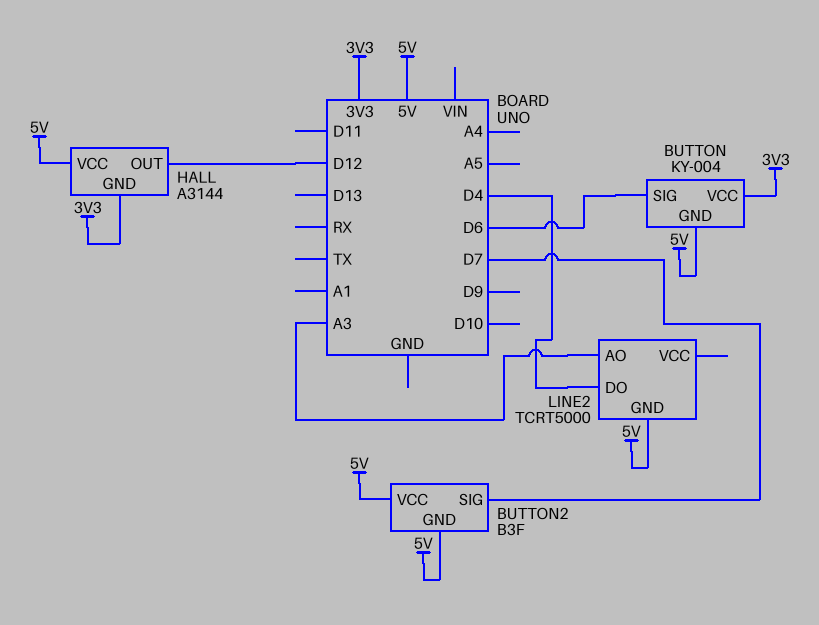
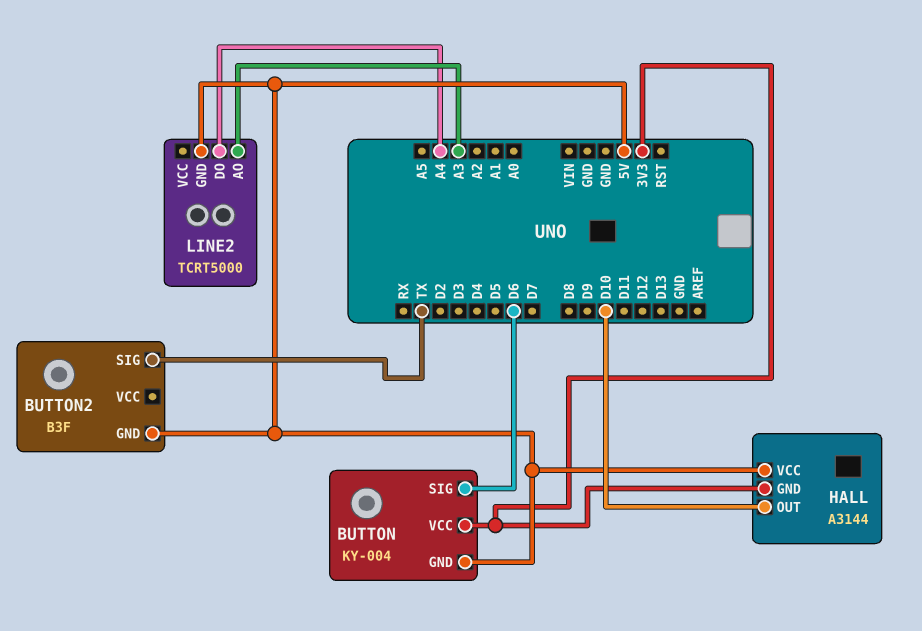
BUTTON2 pin SIG: D7 -> TX
BUTTON2 pin VCC: 5V -> none
HALL pin OUT: D12 -> D10
LINE2 pin DO: D4 -> A4

